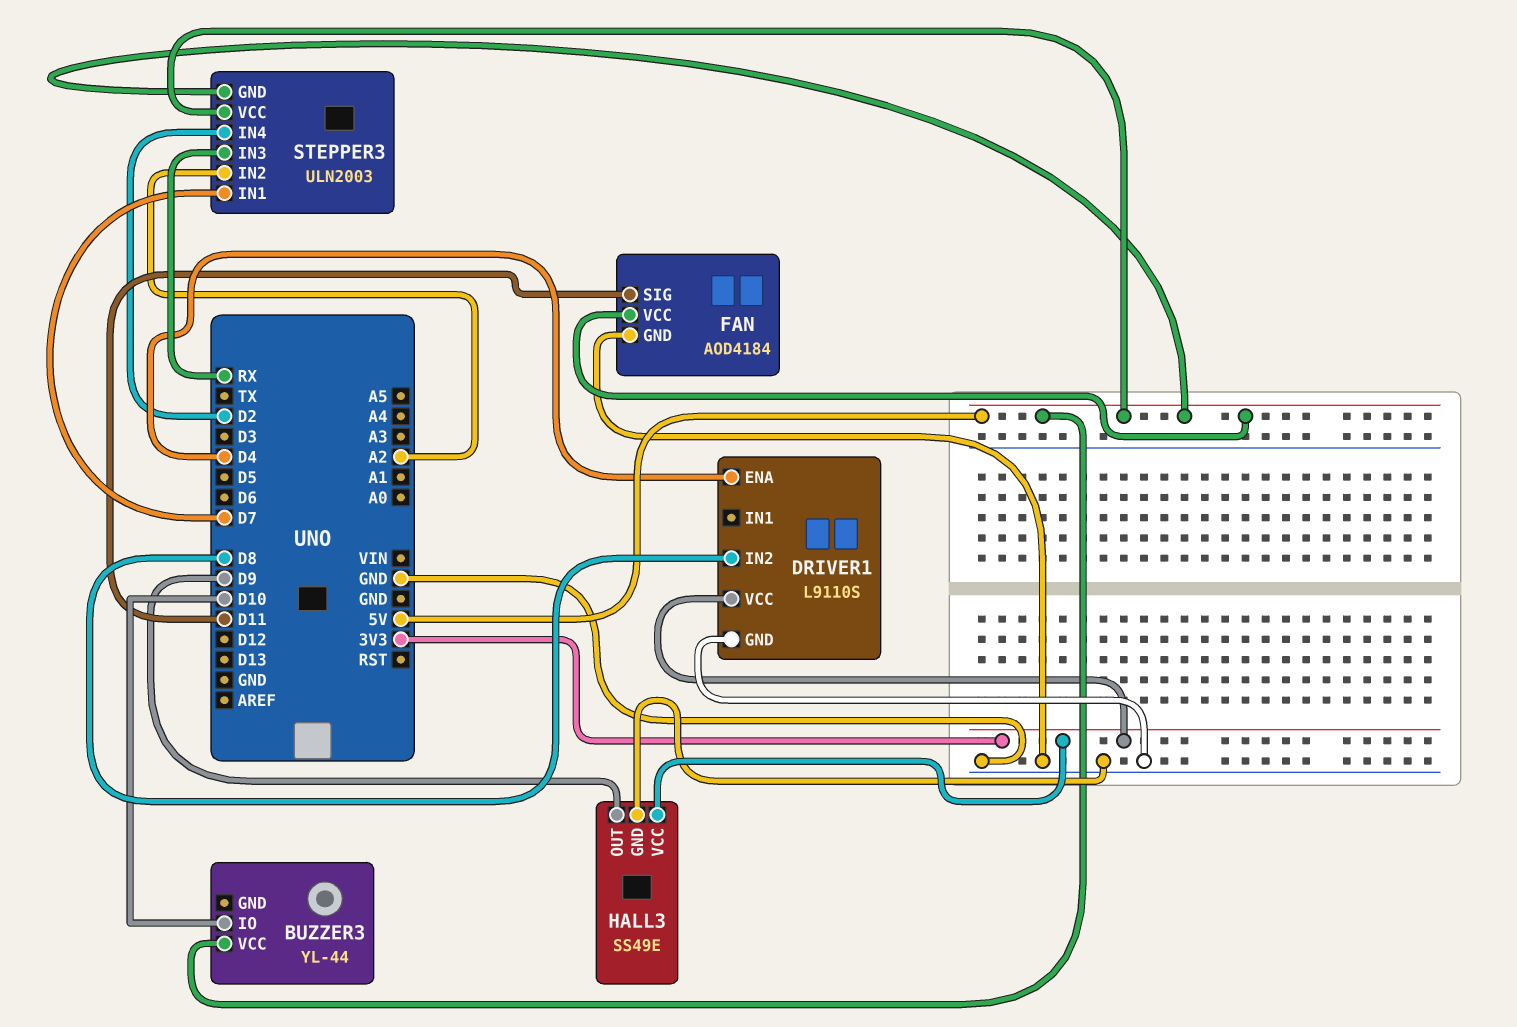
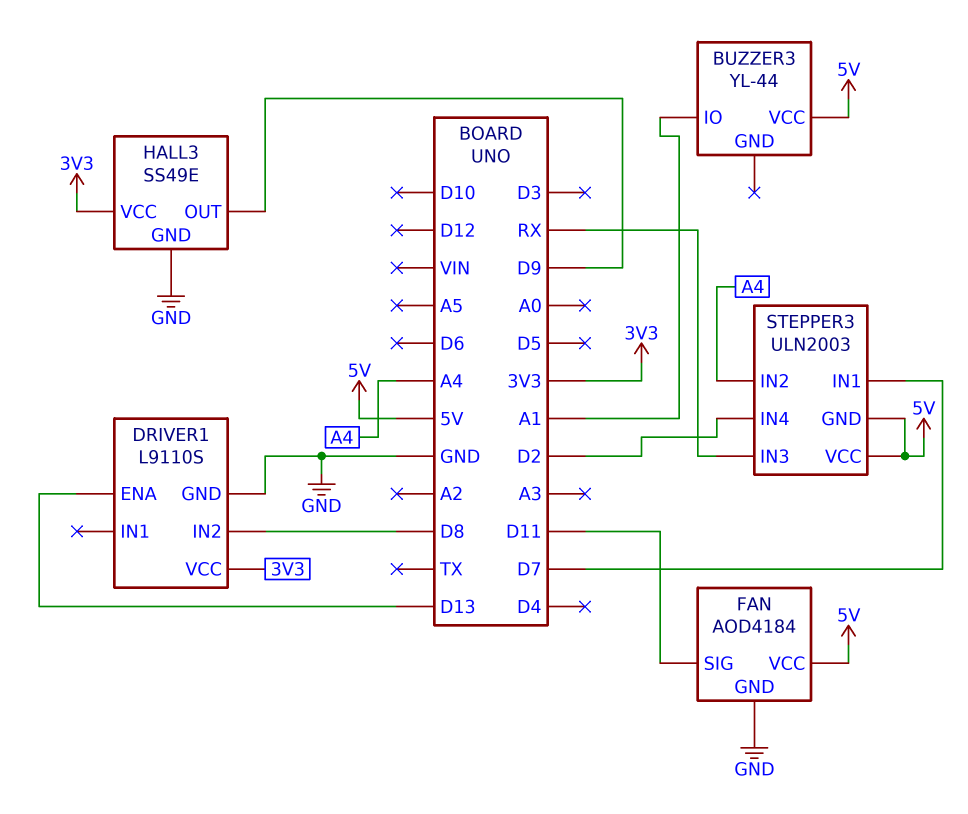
BUZZER3 pin IO: D10 -> A1
DRIVER1 pin ENA: D4 -> D13
STEPPER3 pin IN2: A2 -> A4

